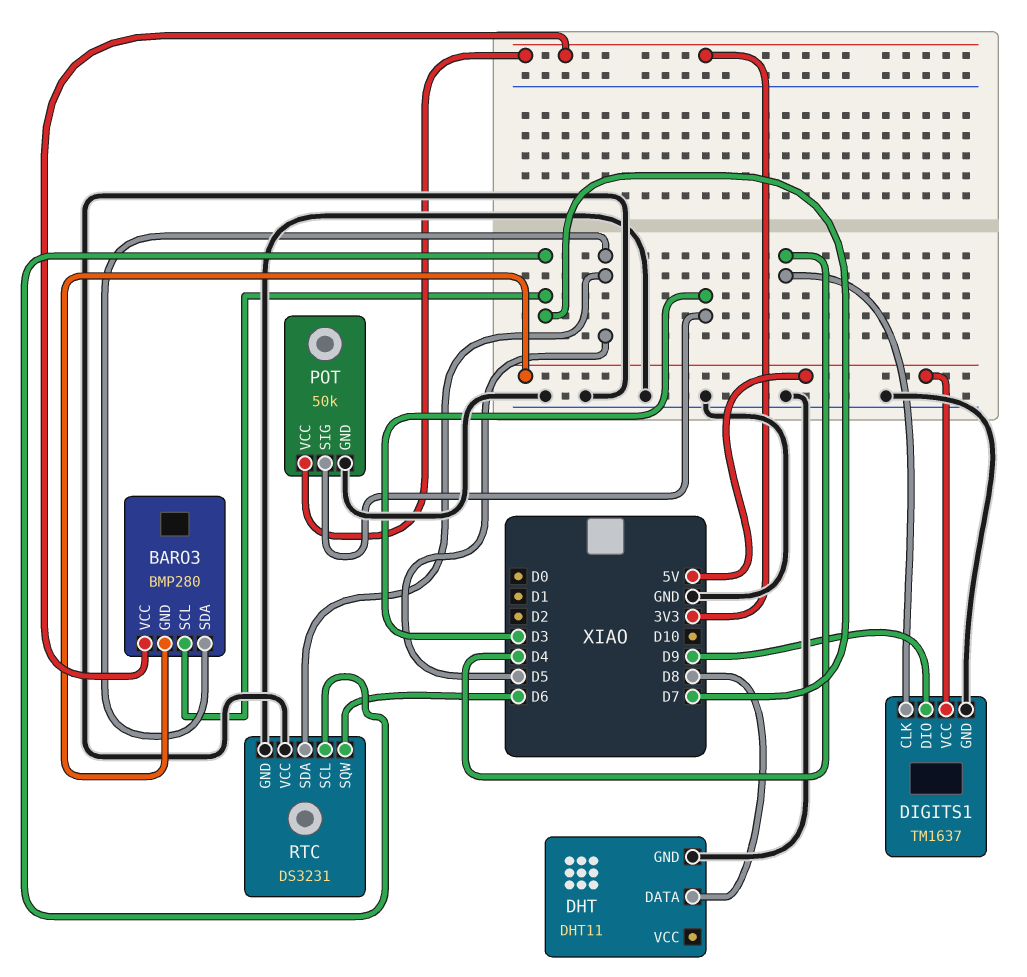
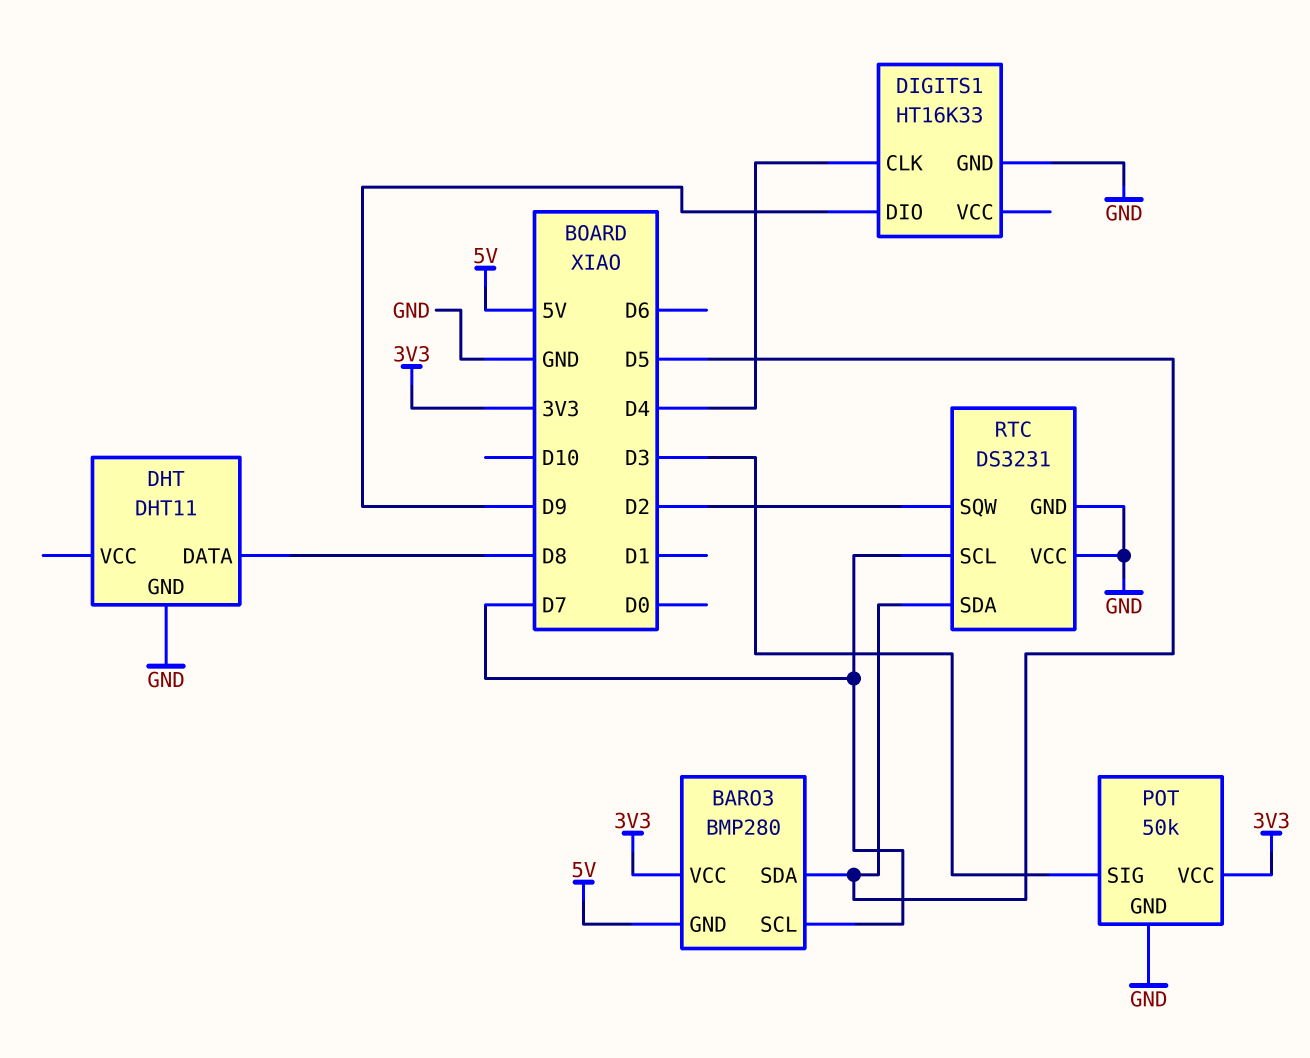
DIGITS1: TM1637 -> HT16K33
DIGITS1 pin VCC: 5V -> none
RTC pin SQW: D6 -> D2

